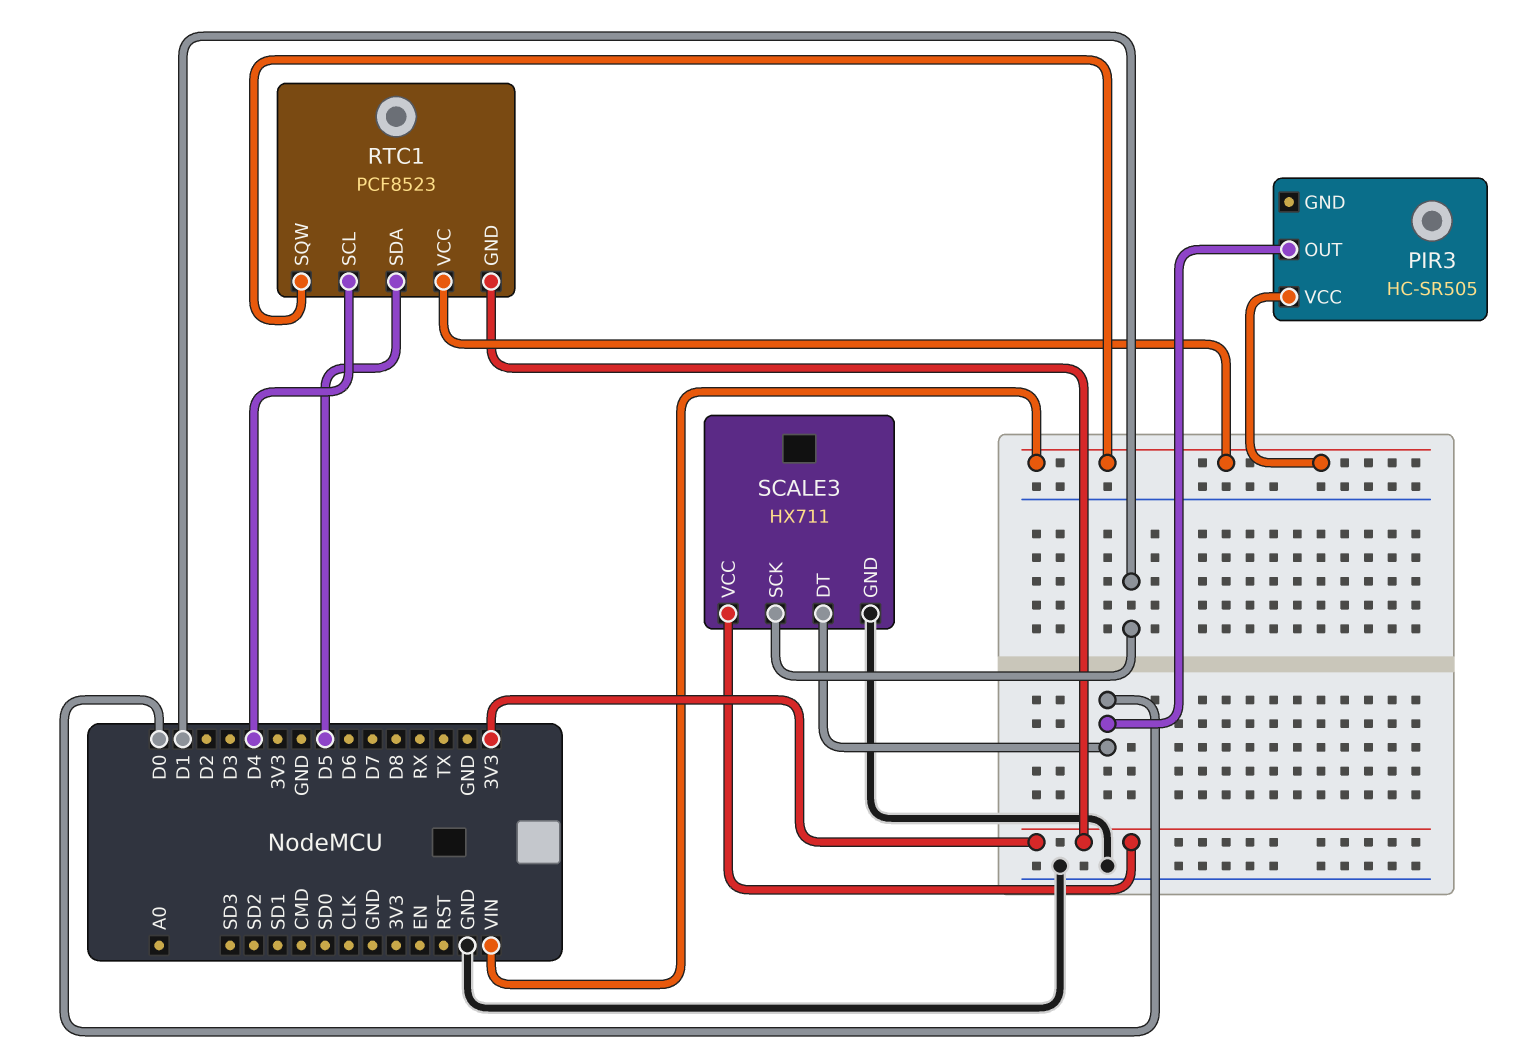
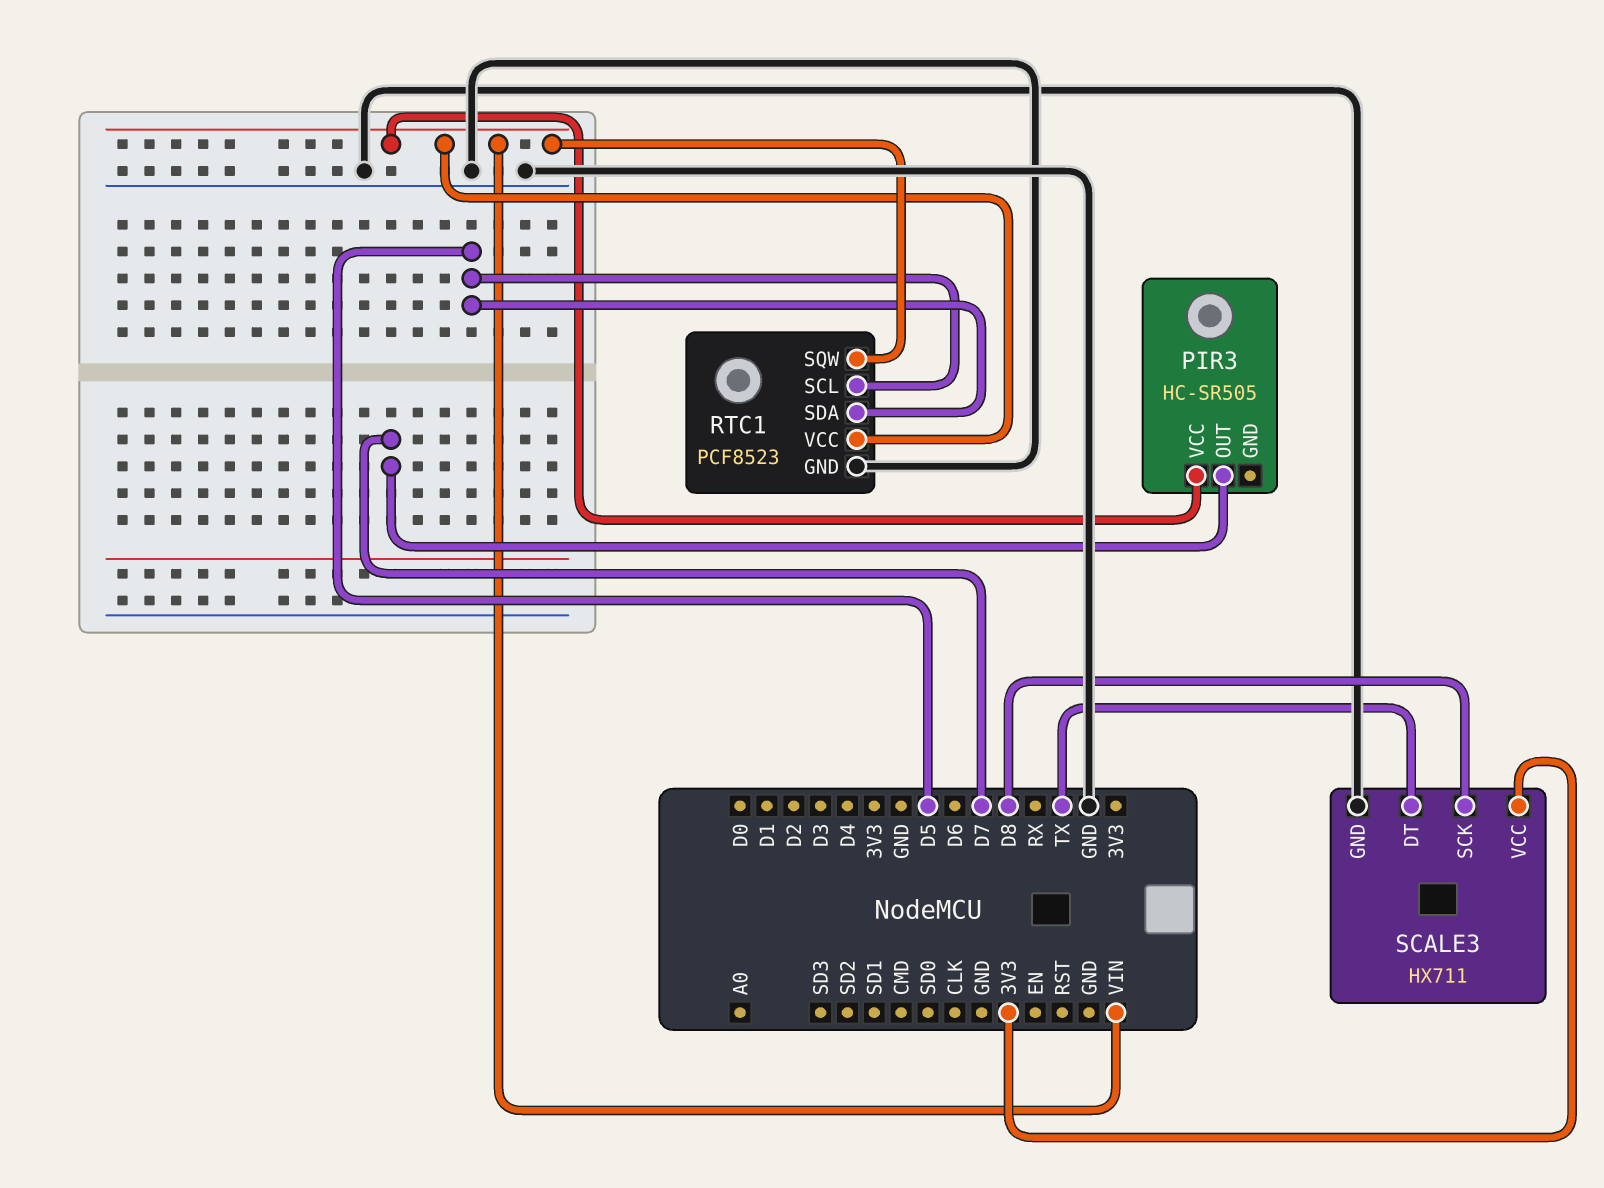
PIR3 pin OUT: D0 -> D7
RTC1 pin GND: 3V3 -> GND
RTC1 pin SCL: D4 -> D5
SCALE3 pin DT: D0 -> TX
SCALE3 pin SCK: D1 -> D8

